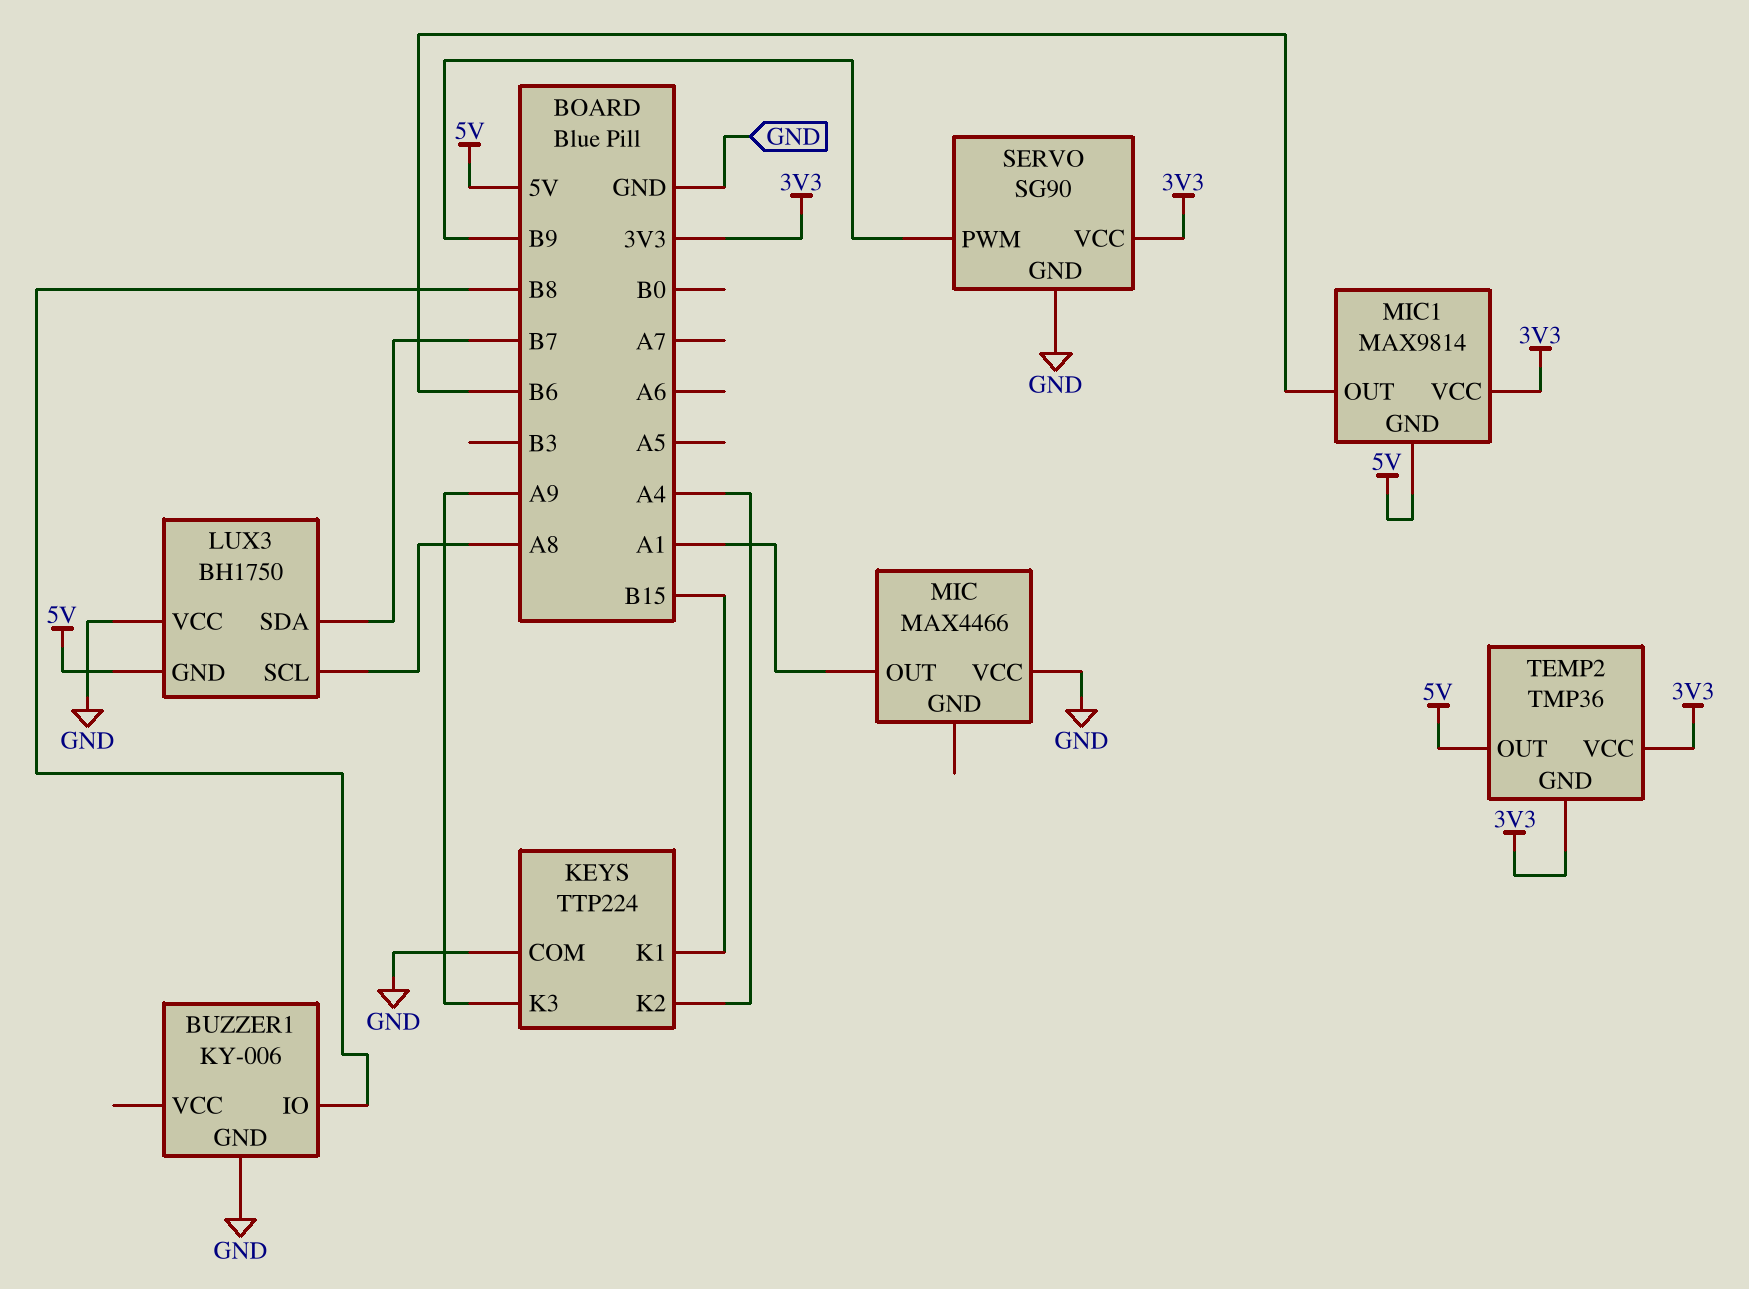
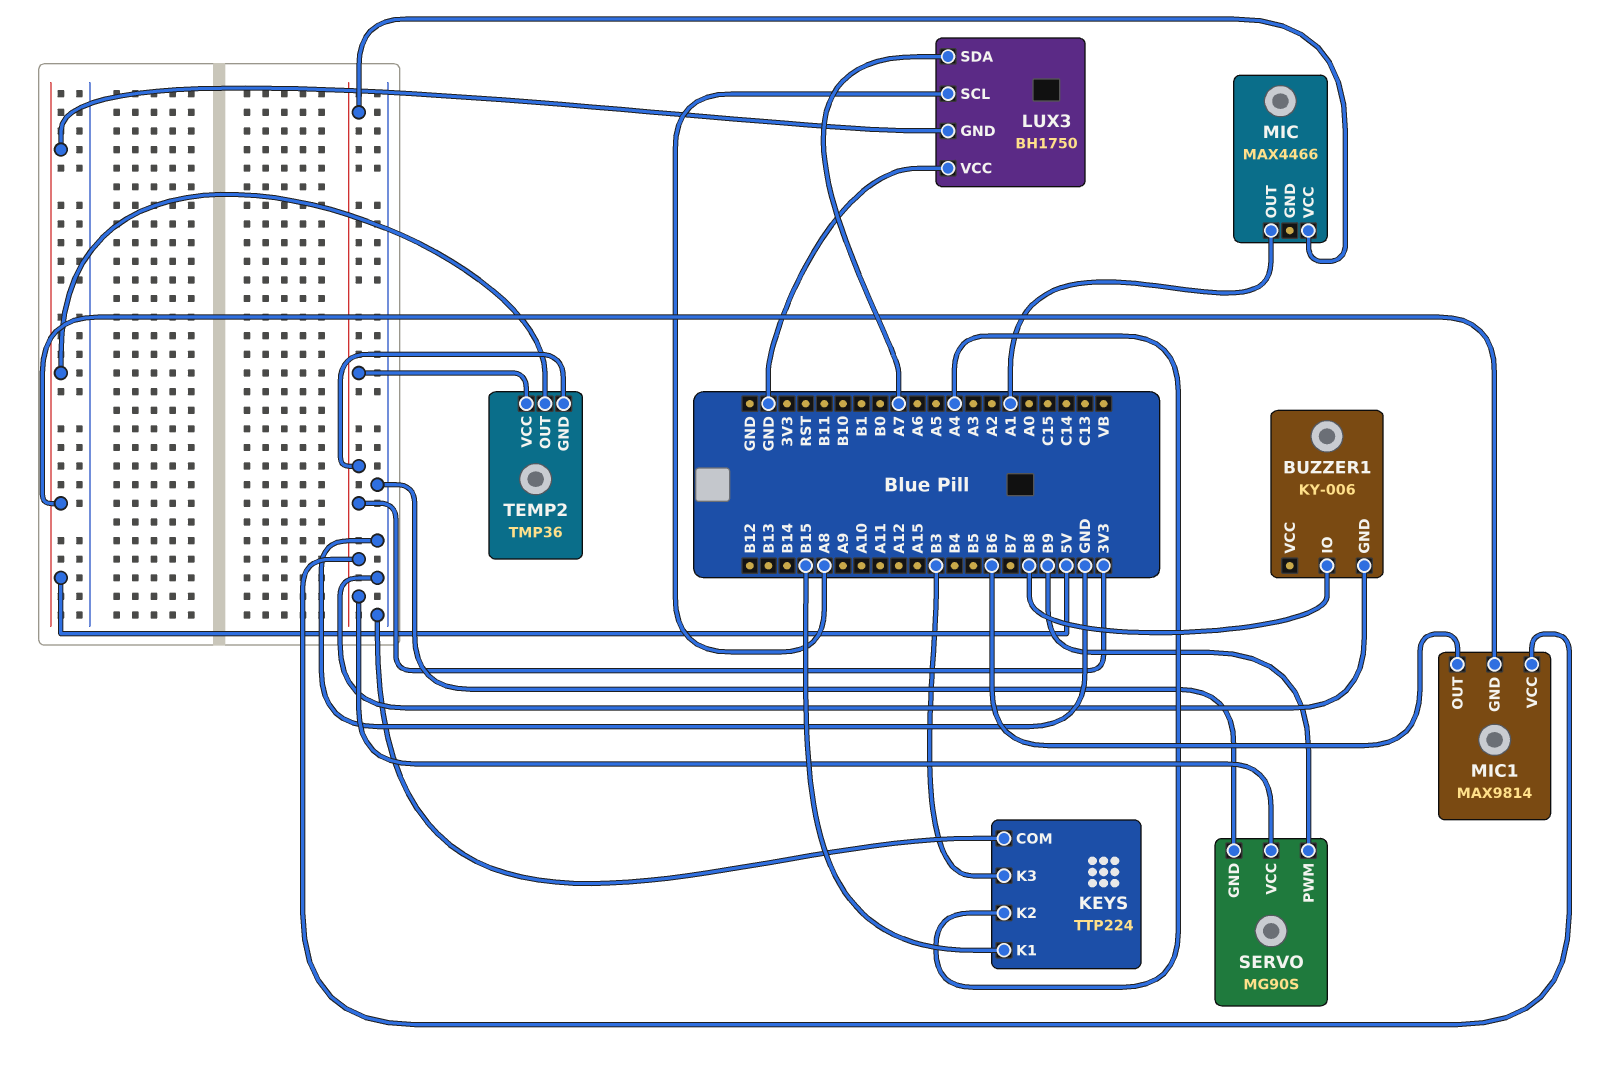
KEYS pin K3: A9 -> B3
LUX3 pin SDA: B7 -> A7
MIC pin VCC: GND -> 3V3
SERVO: SG90 -> MG90S

